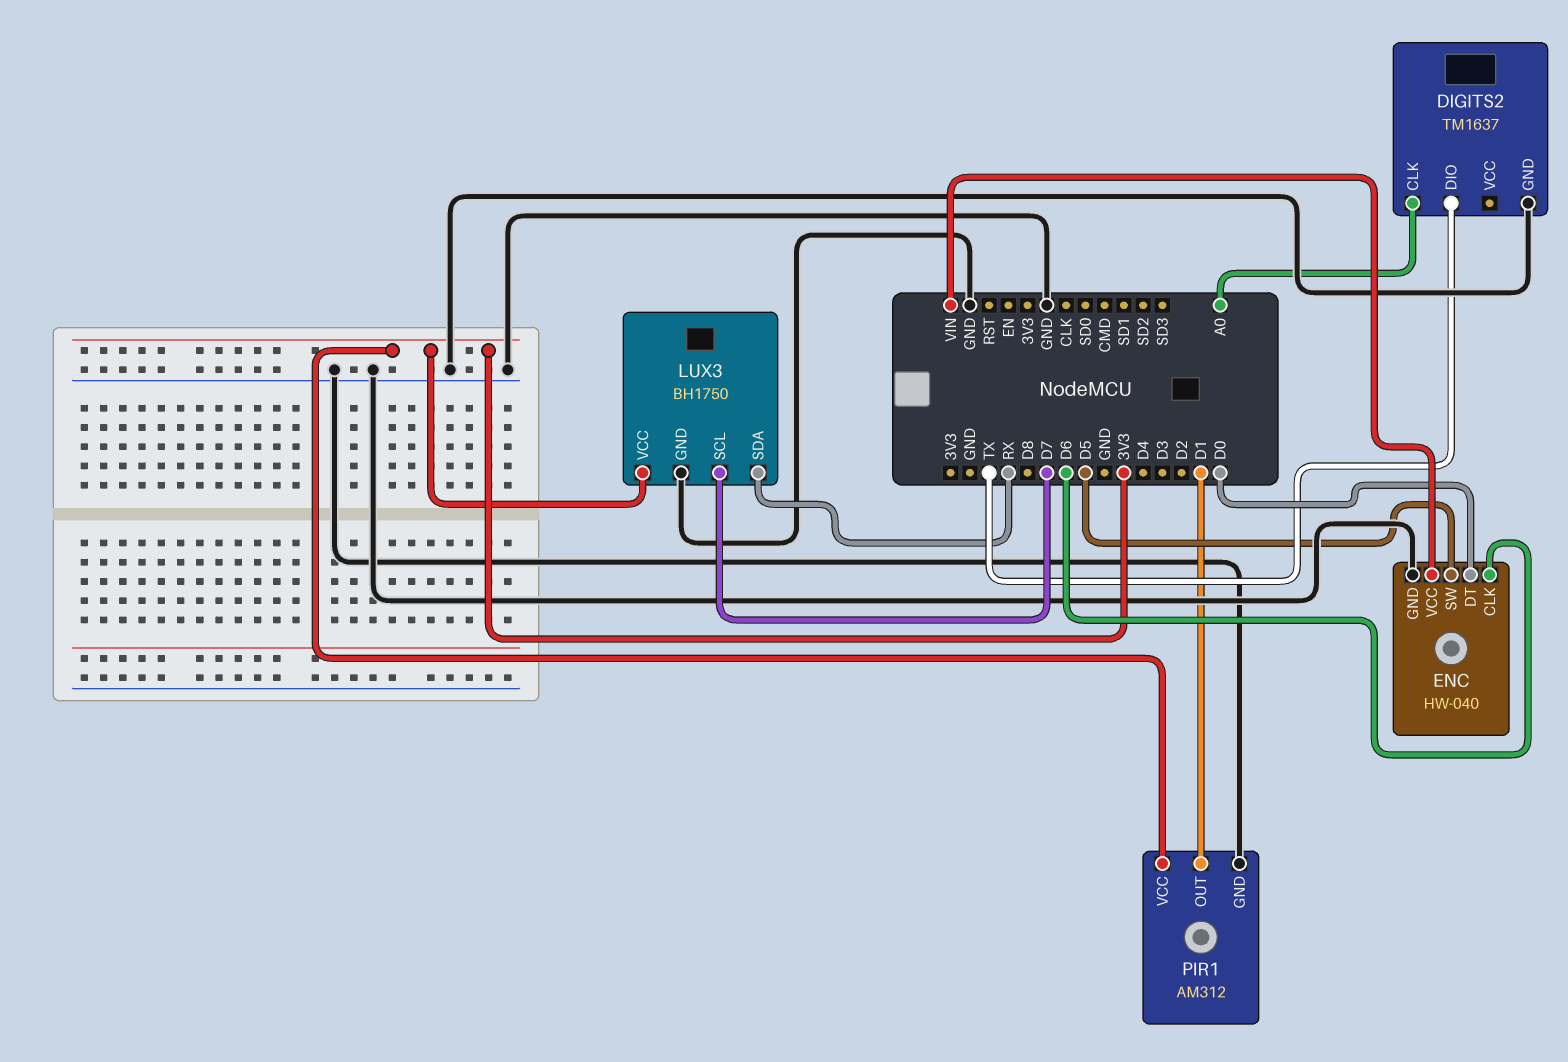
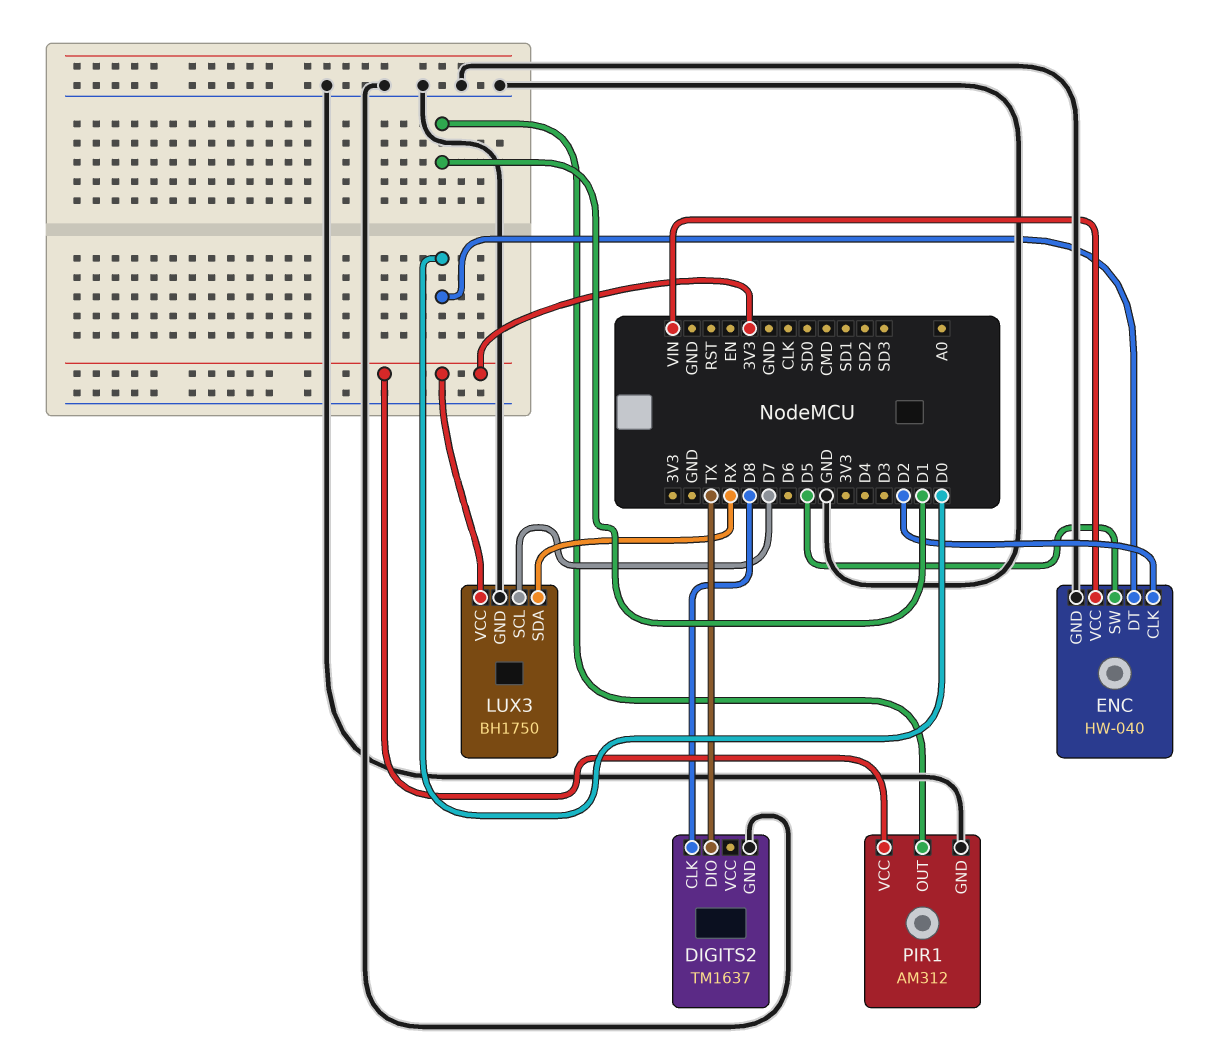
DIGITS2 pin CLK: A0 -> D8
ENC pin CLK: D6 -> D2

